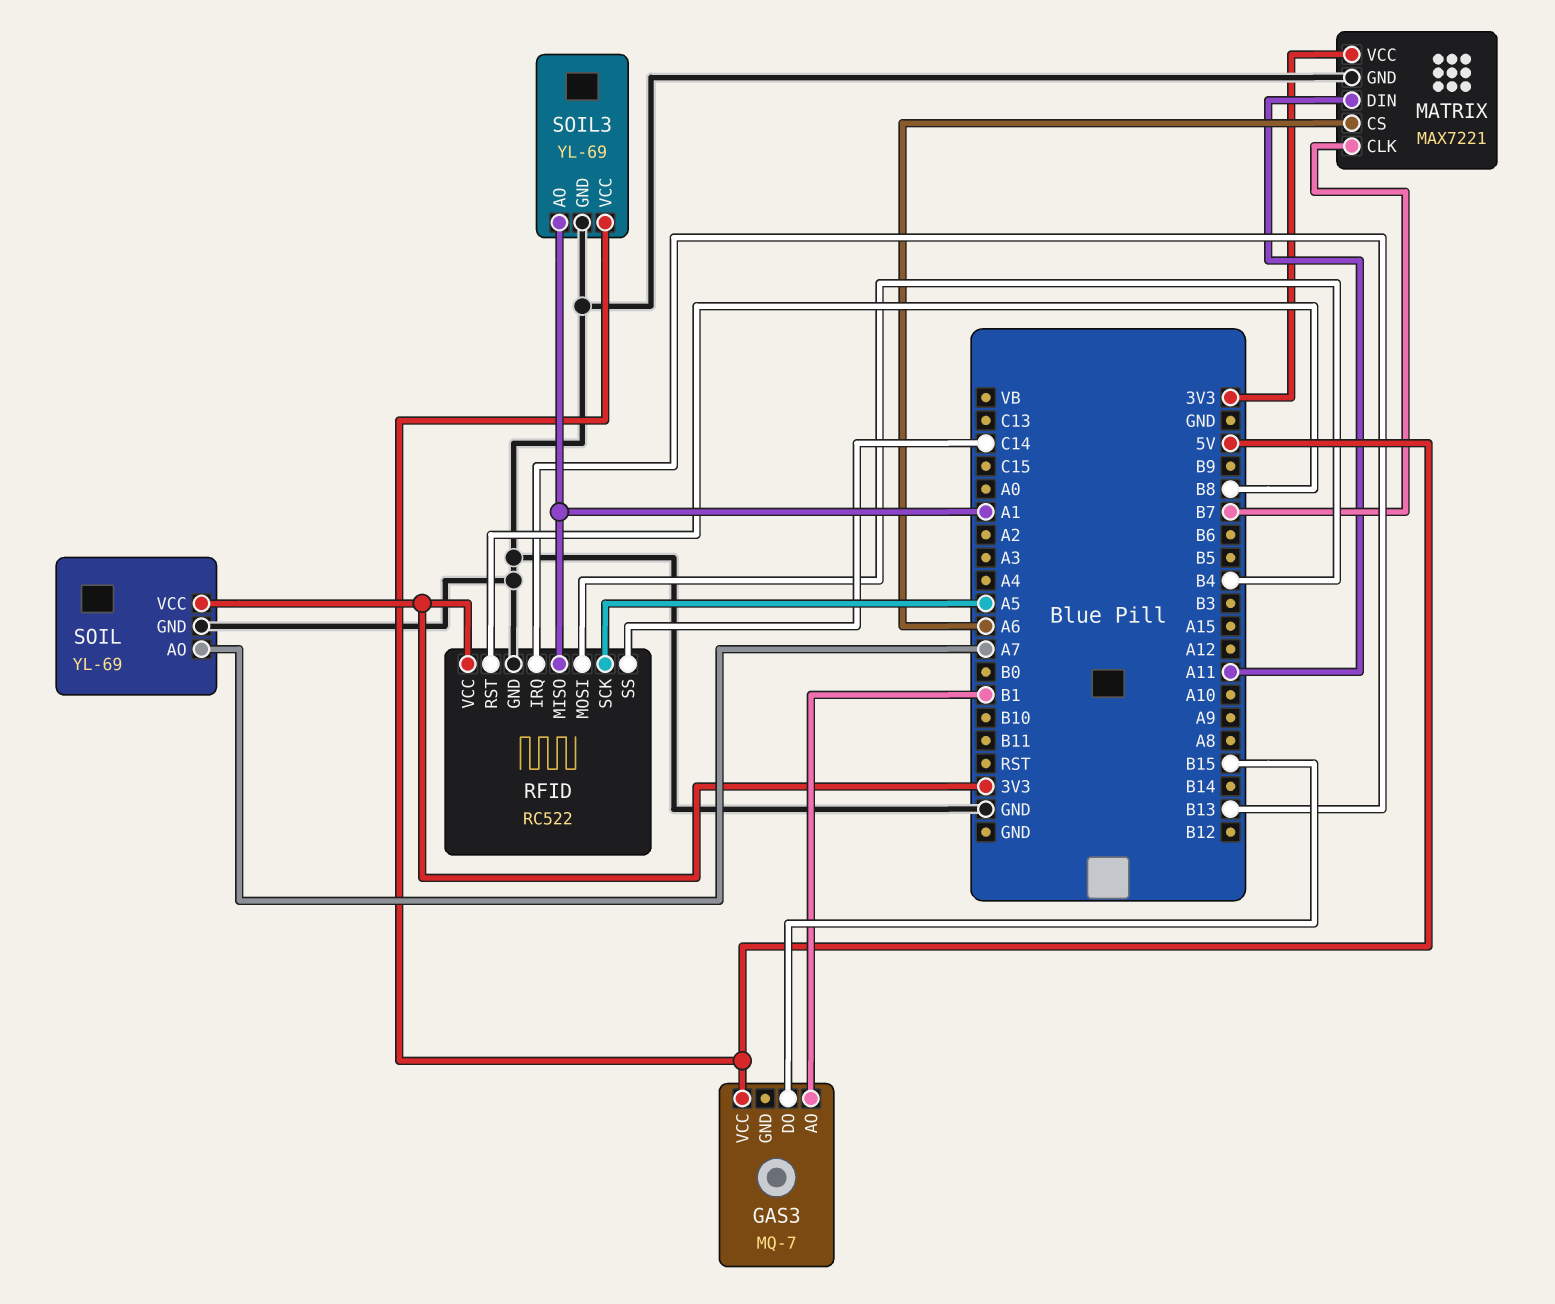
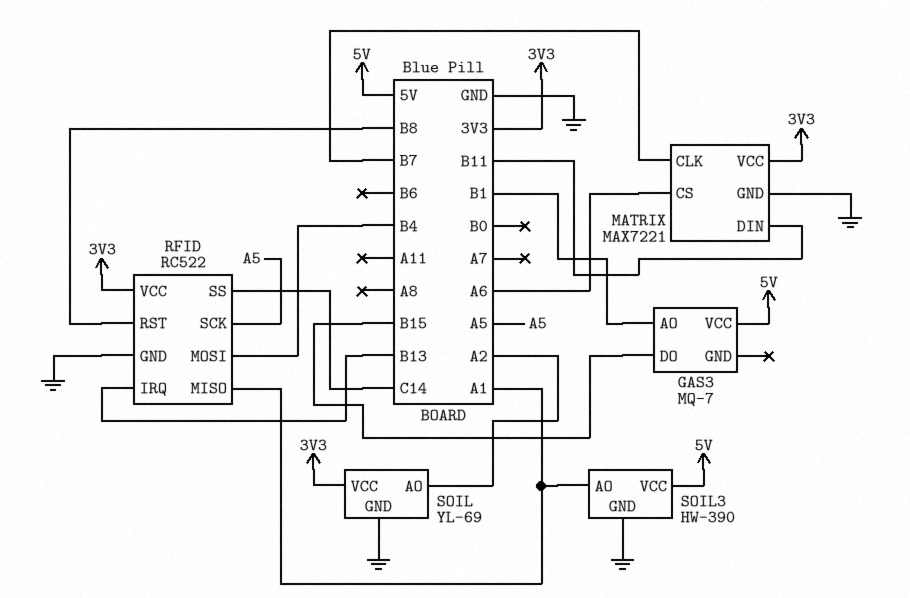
MATRIX pin DIN: A11 -> B11
SOIL pin AO: A7 -> A2
SOIL3: YL-69 -> HW-390

